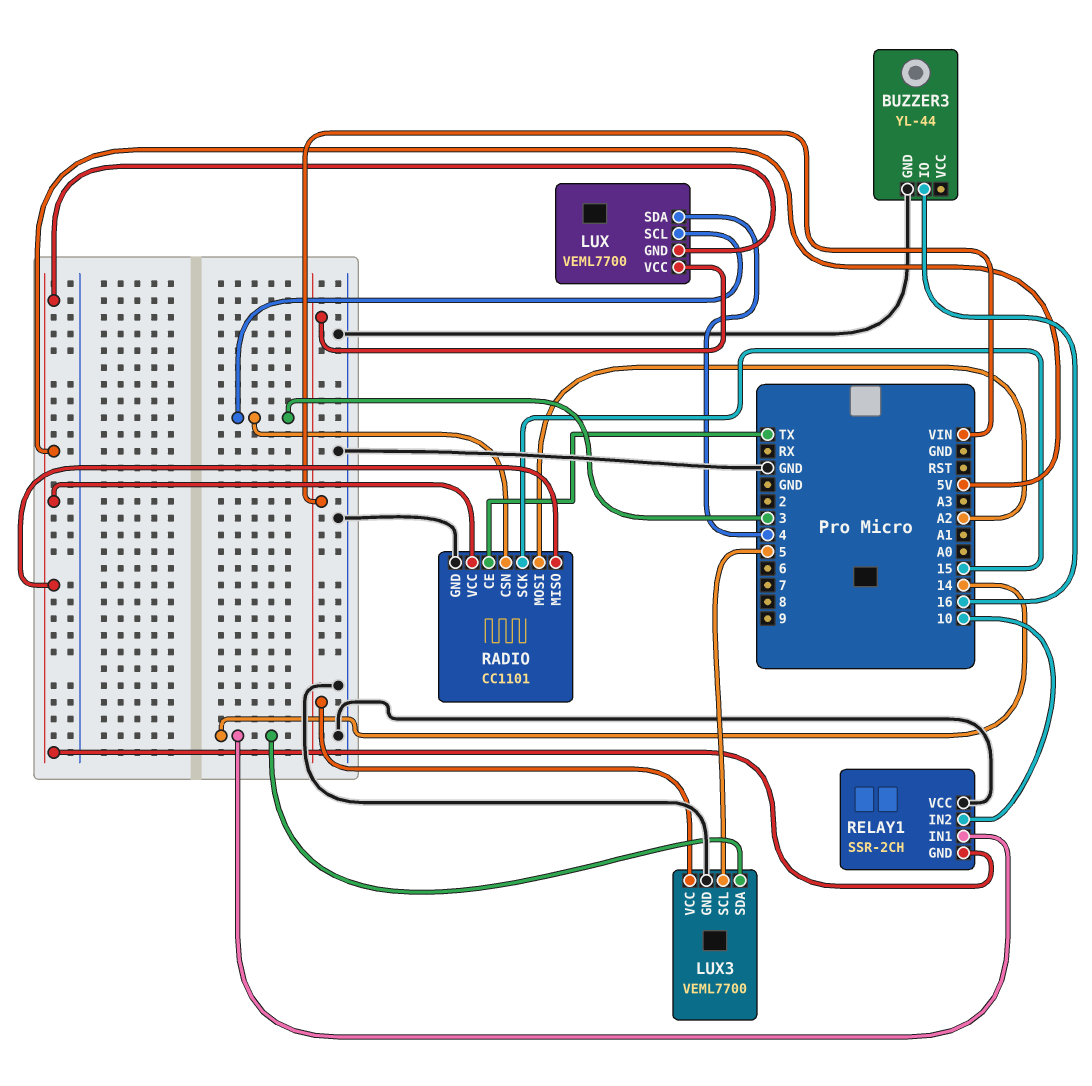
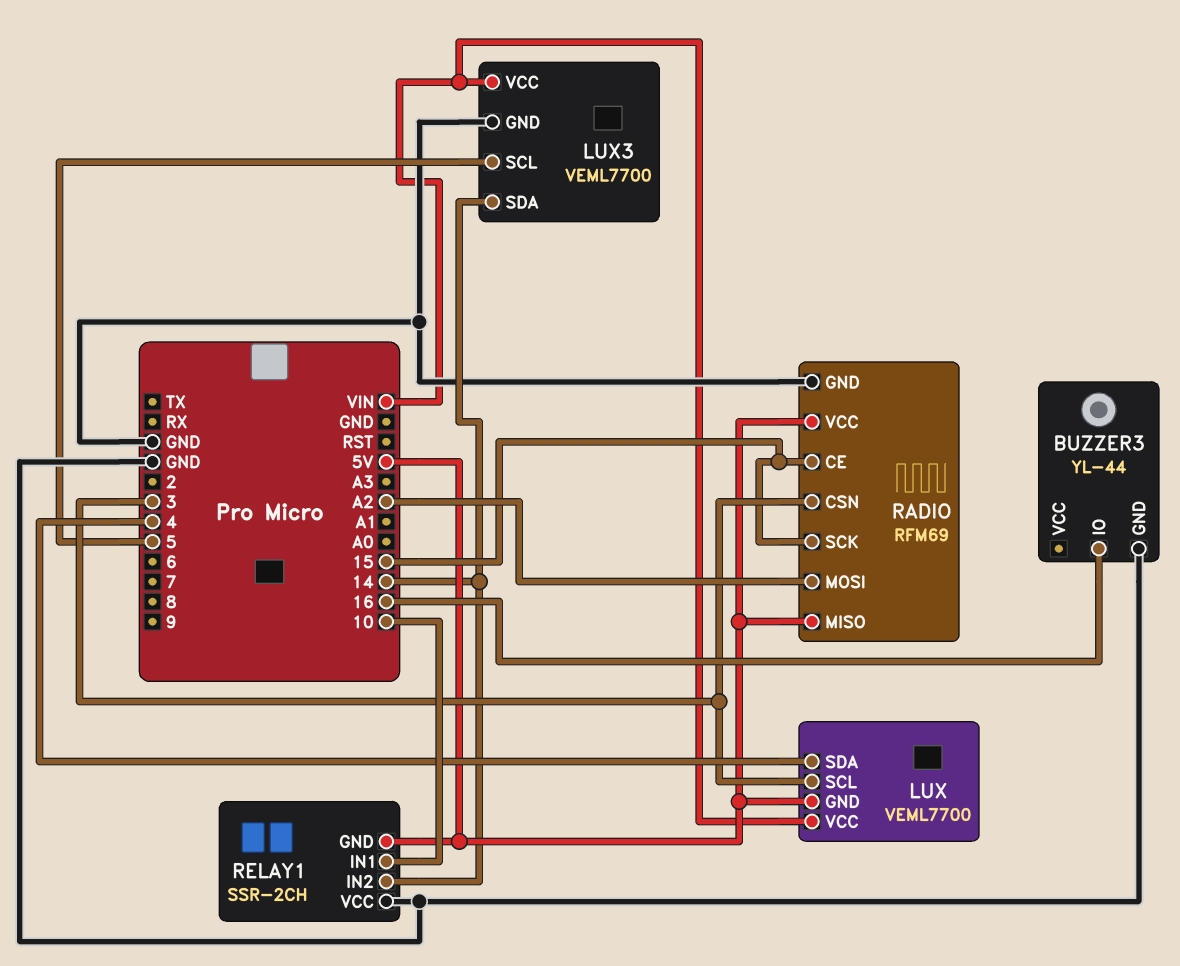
RADIO: CC1101 -> RFM69
RADIO pin CE: TX -> 15
RELAY1 pin IN1: 14 -> 10
RELAY1 pin IN2: 10 -> 14

